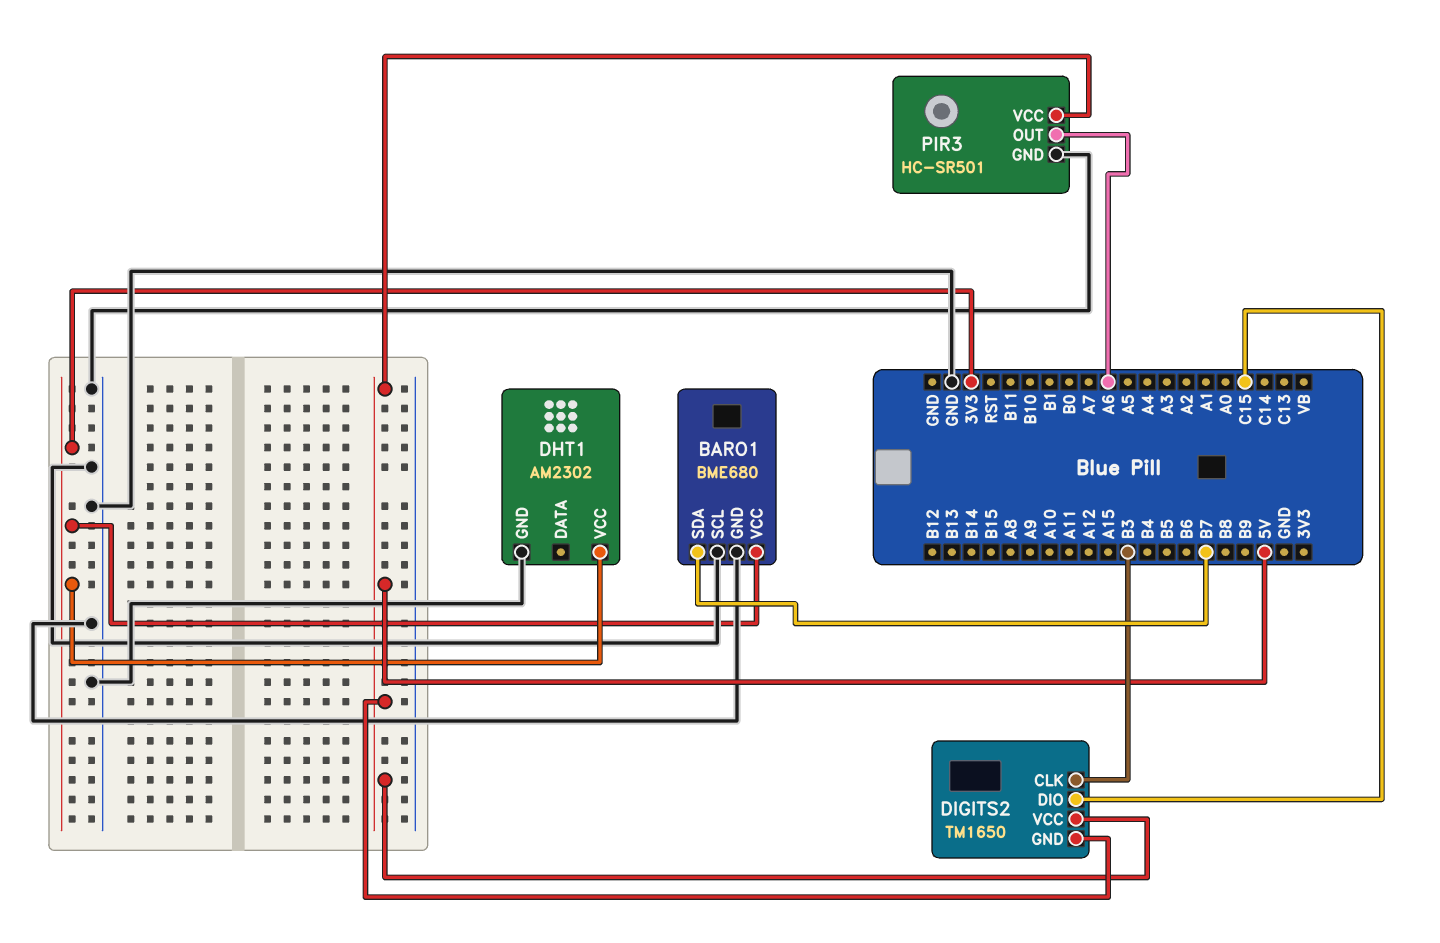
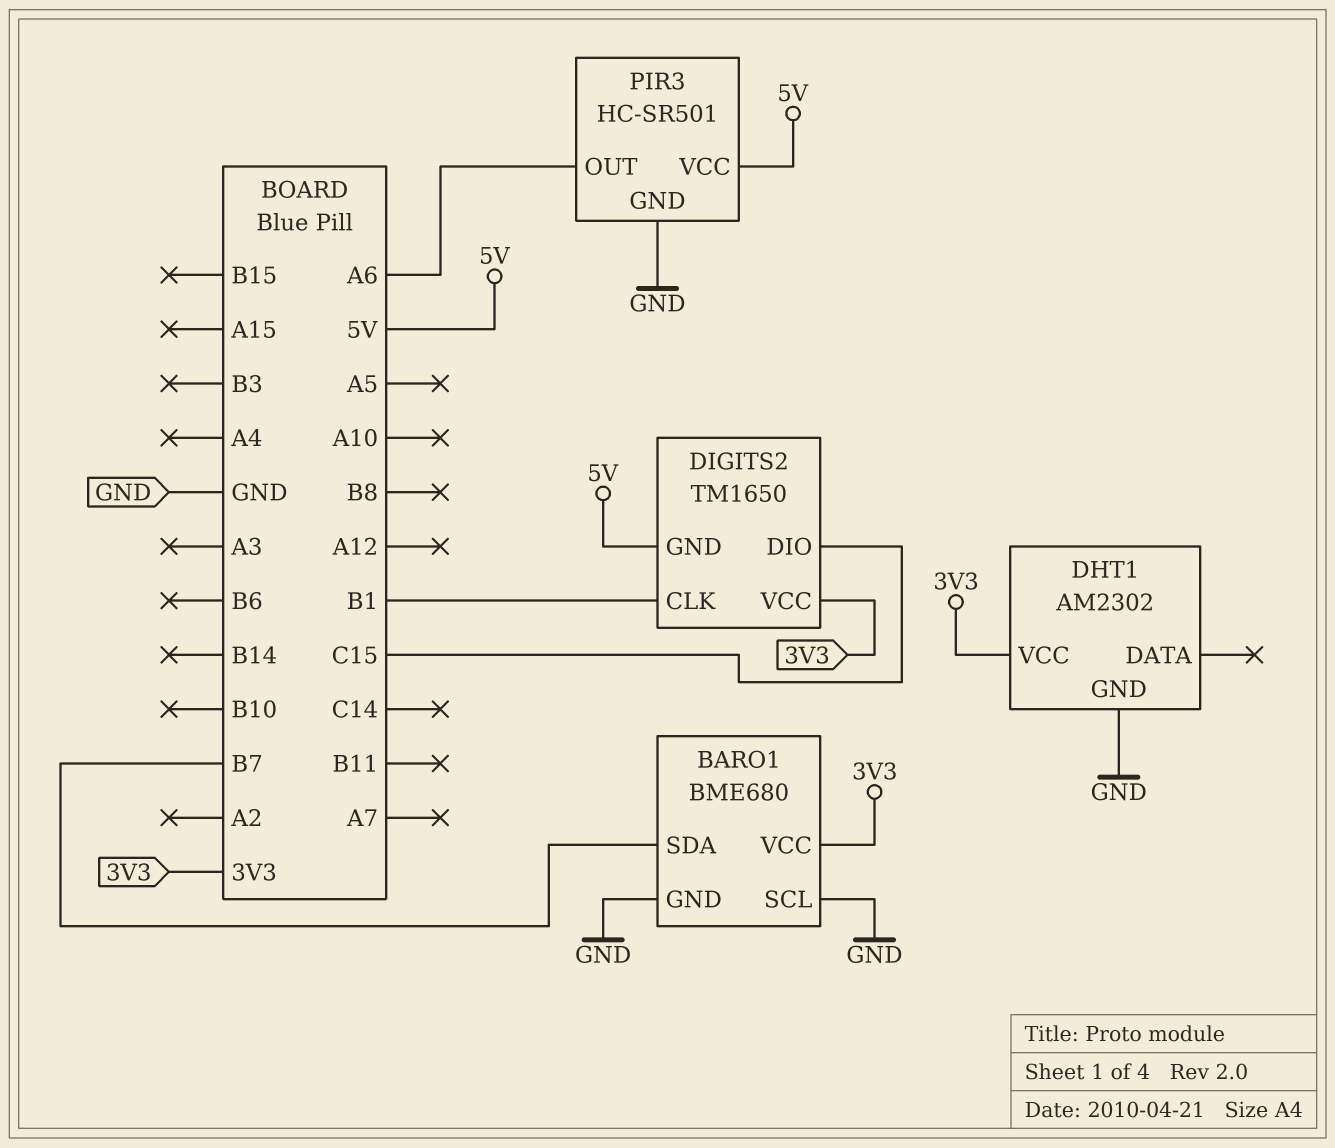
DIGITS2 pin CLK: B3 -> B1
DIGITS2 pin VCC: 5V -> 3V3

